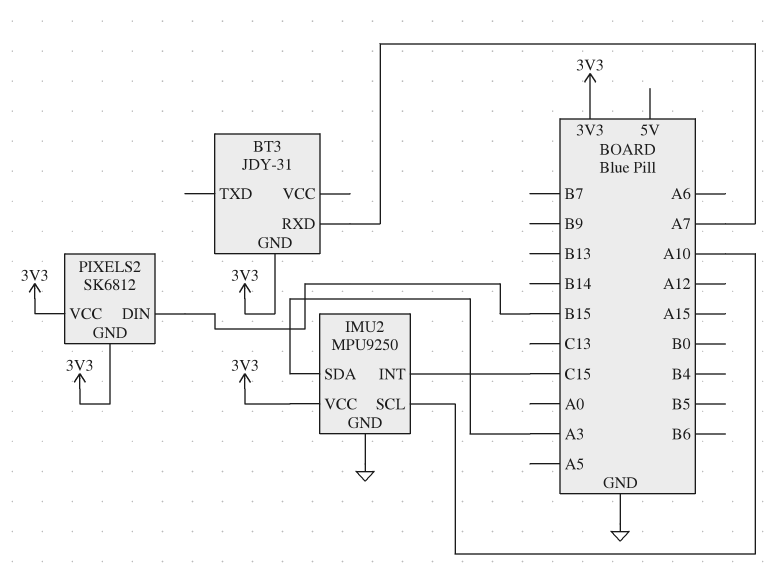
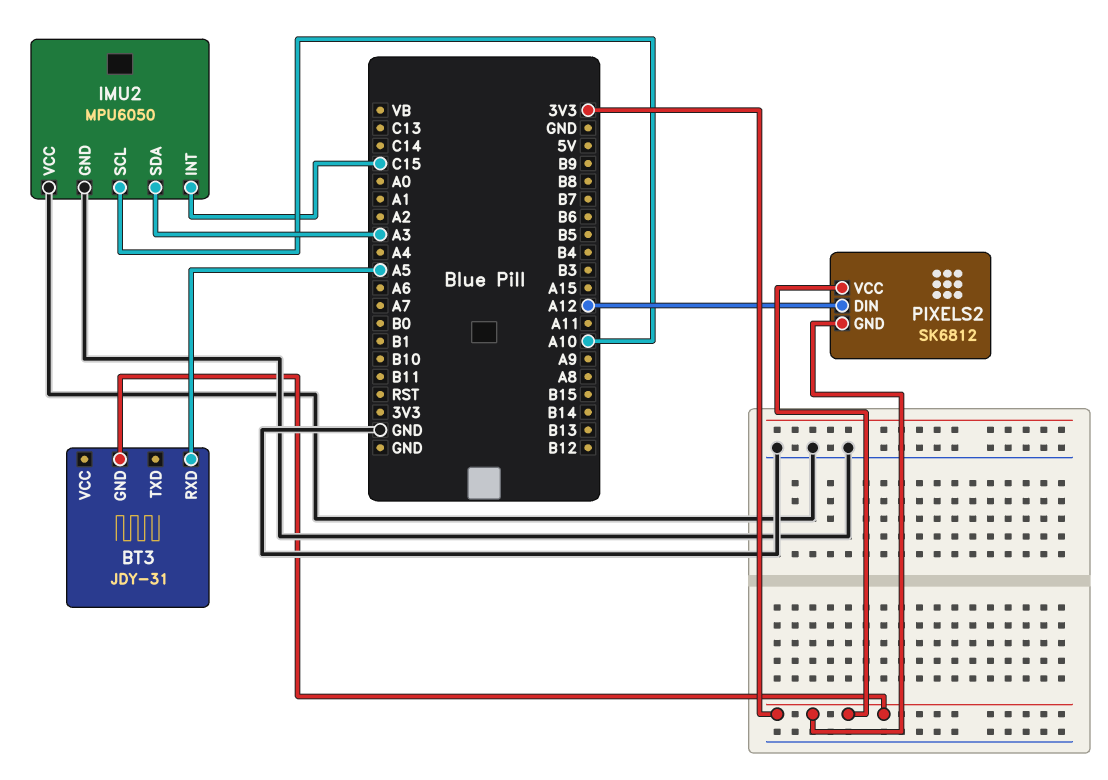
BT3 pin RXD: A7 -> A5
IMU2: MPU9250 -> MPU6050
IMU2 pin VCC: 3V3 -> GND
PIXELS2 pin DIN: B15 -> A12

